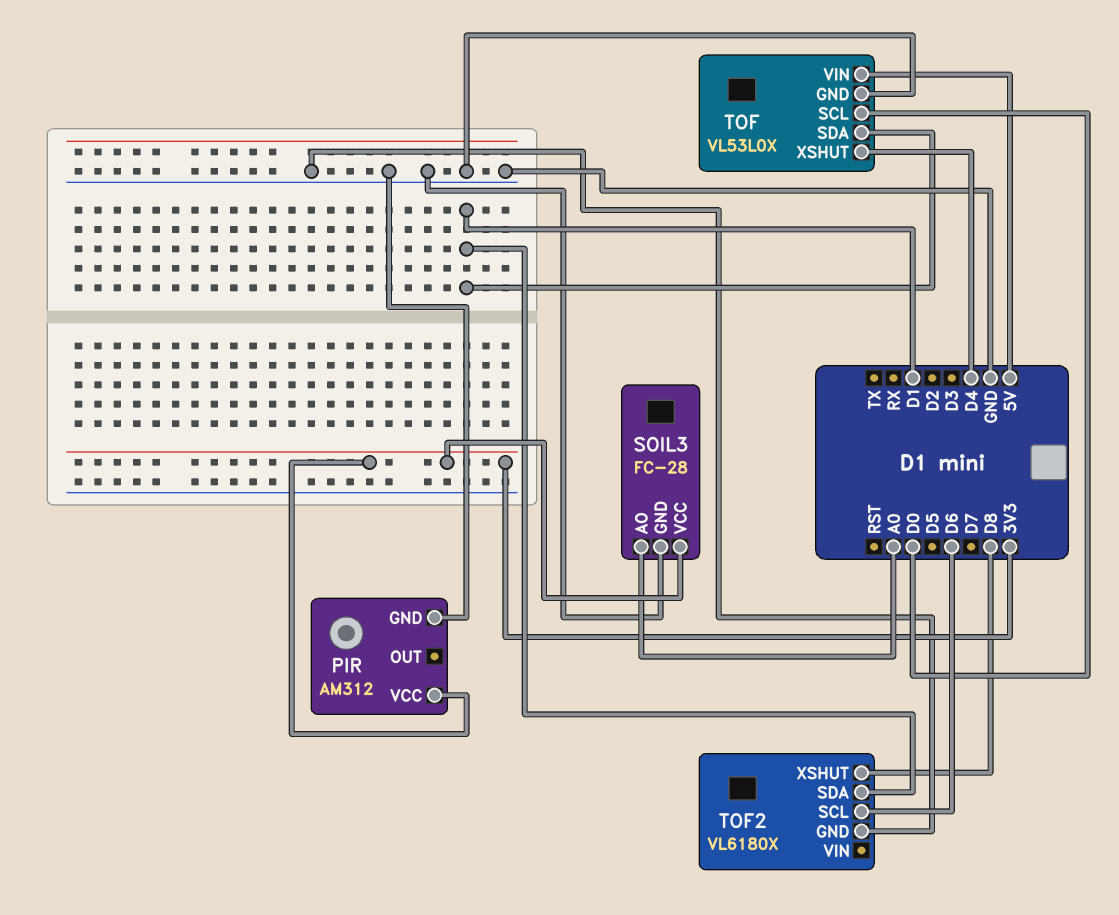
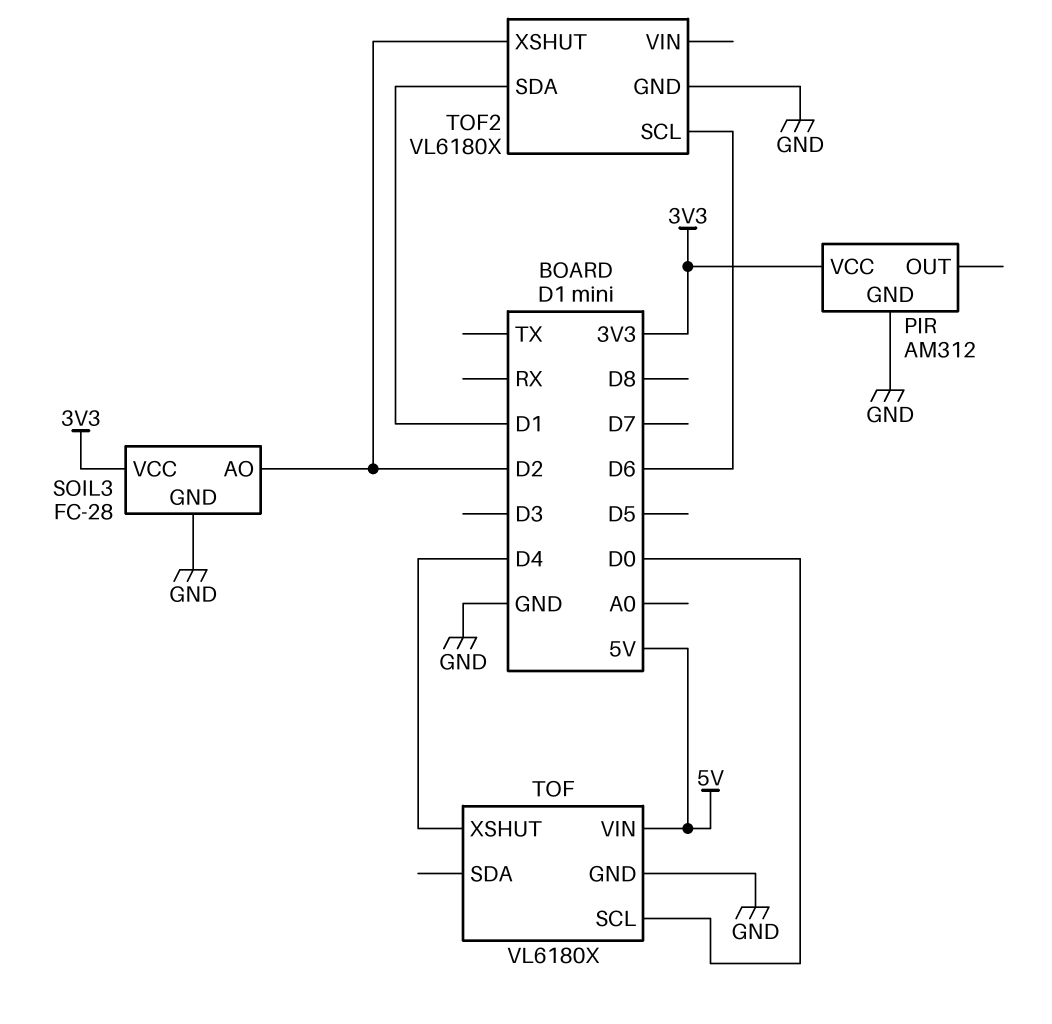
SOIL3 pin AO: A0 -> D2
TOF: VL53L0X -> VL6180X
TOF pin SDA: D1 -> none
TOF2 pin XSHUT: D8 -> D2

